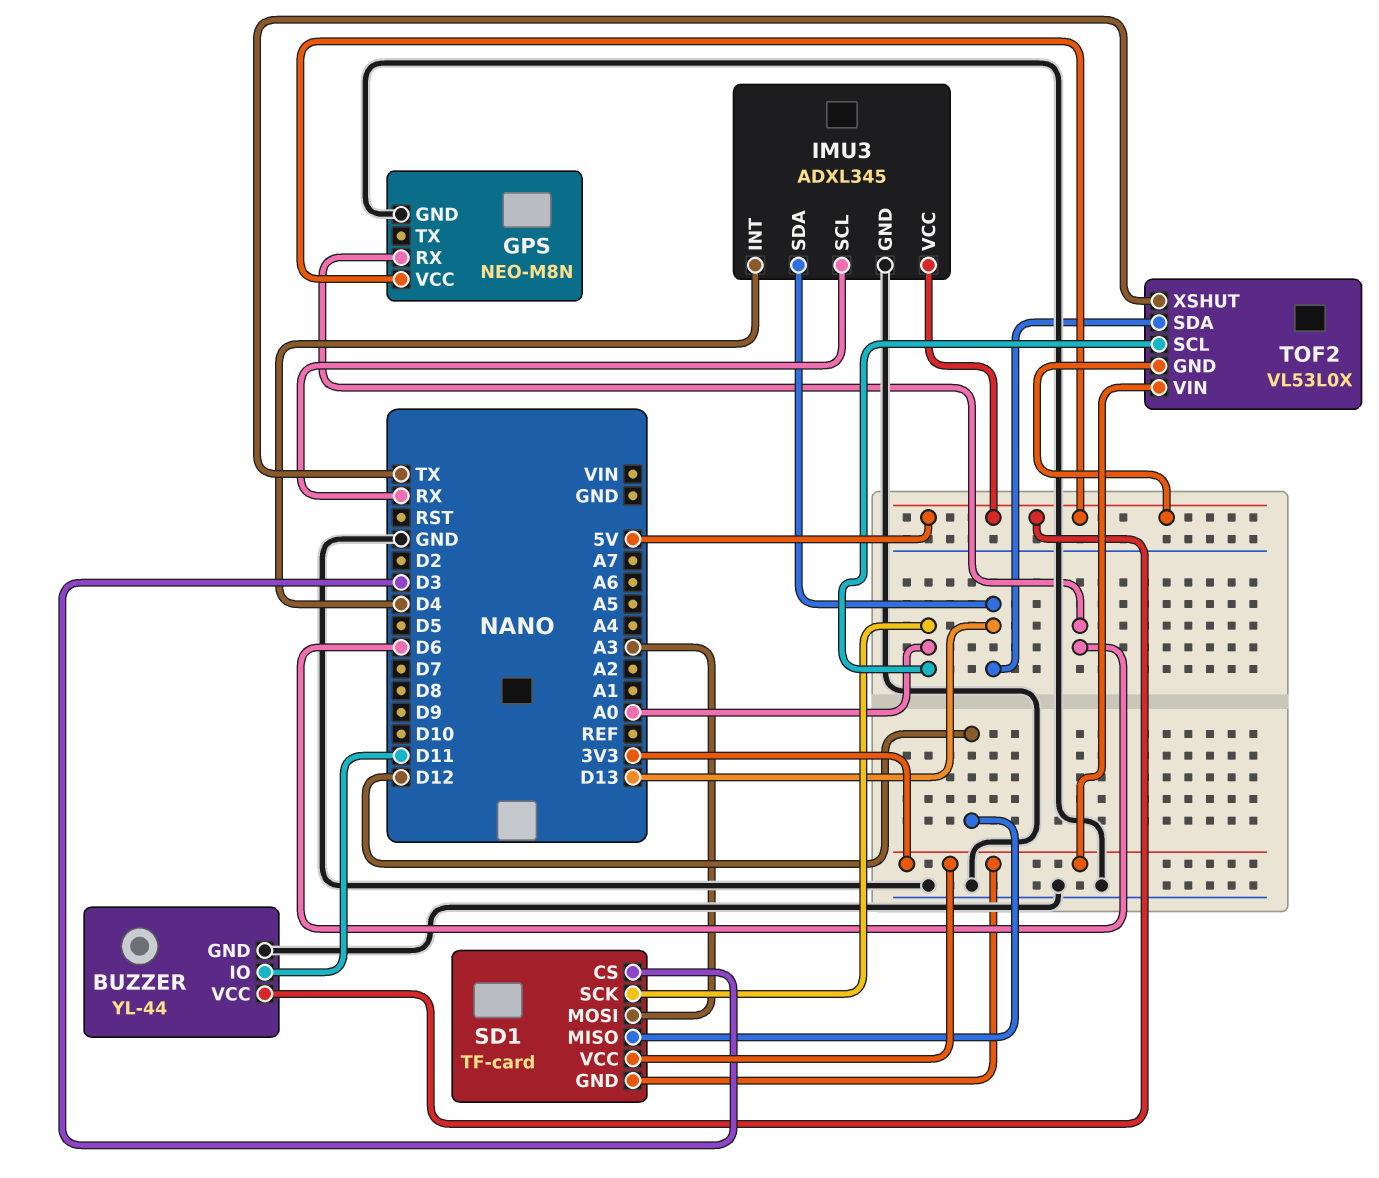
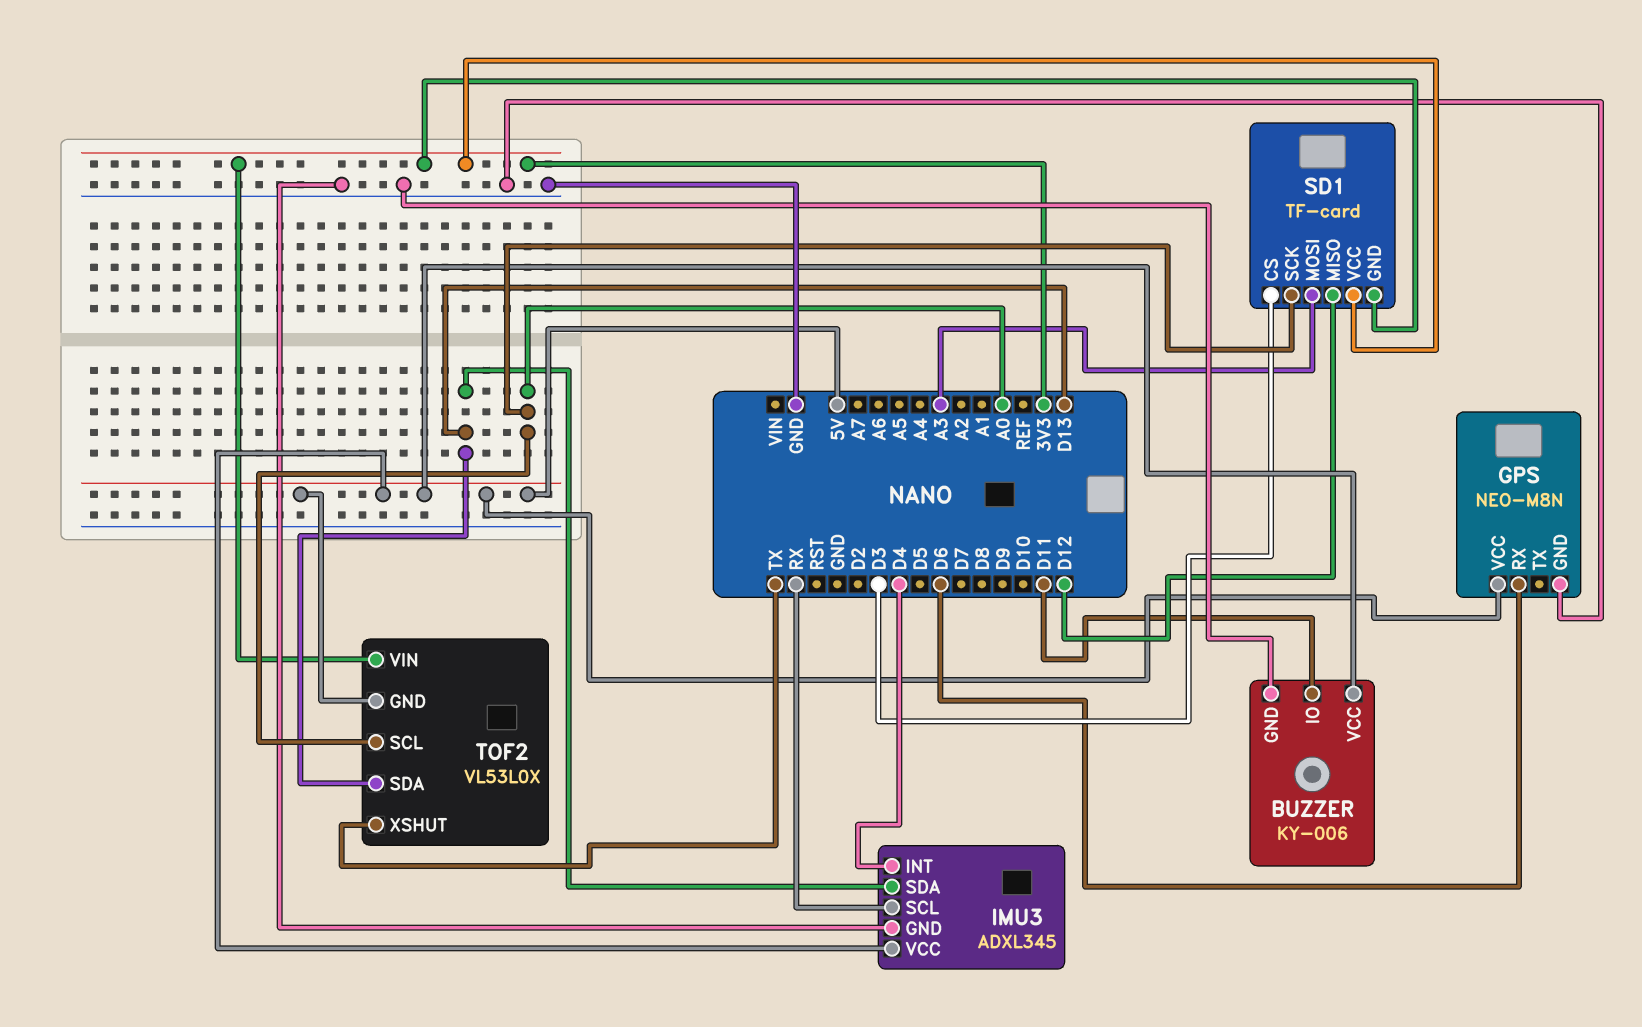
BUZZER: YL-44 -> KY-006

